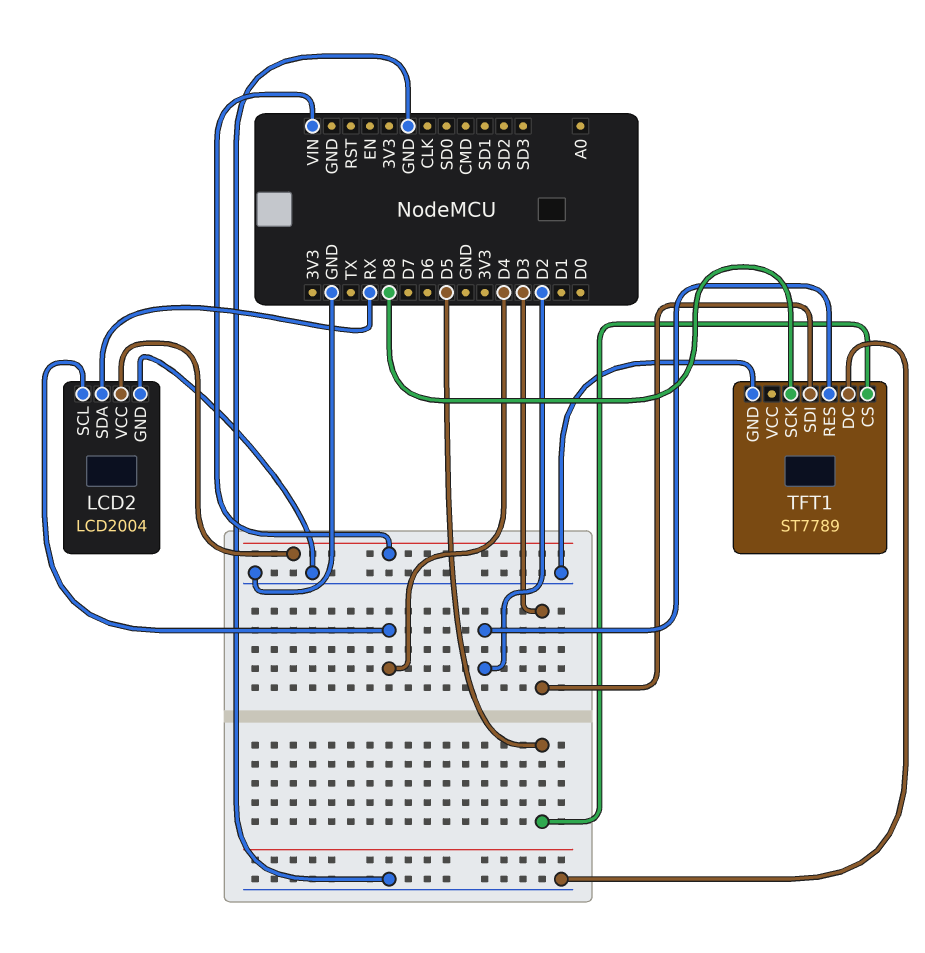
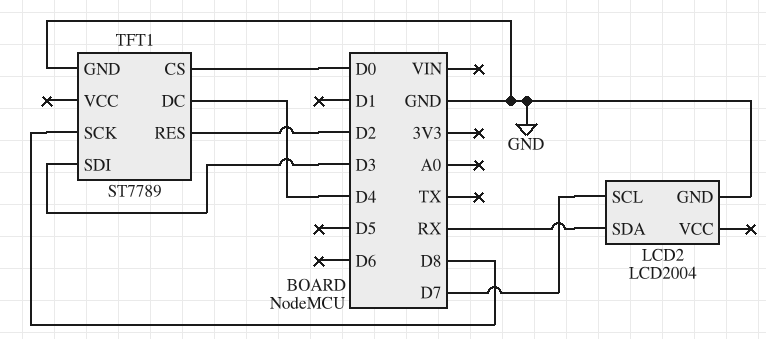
LCD2 pin SCL: D4 -> D7
LCD2 pin VCC: VIN -> none
TFT1 pin CS: D5 -> D0
TFT1 pin DC: GND -> D4

